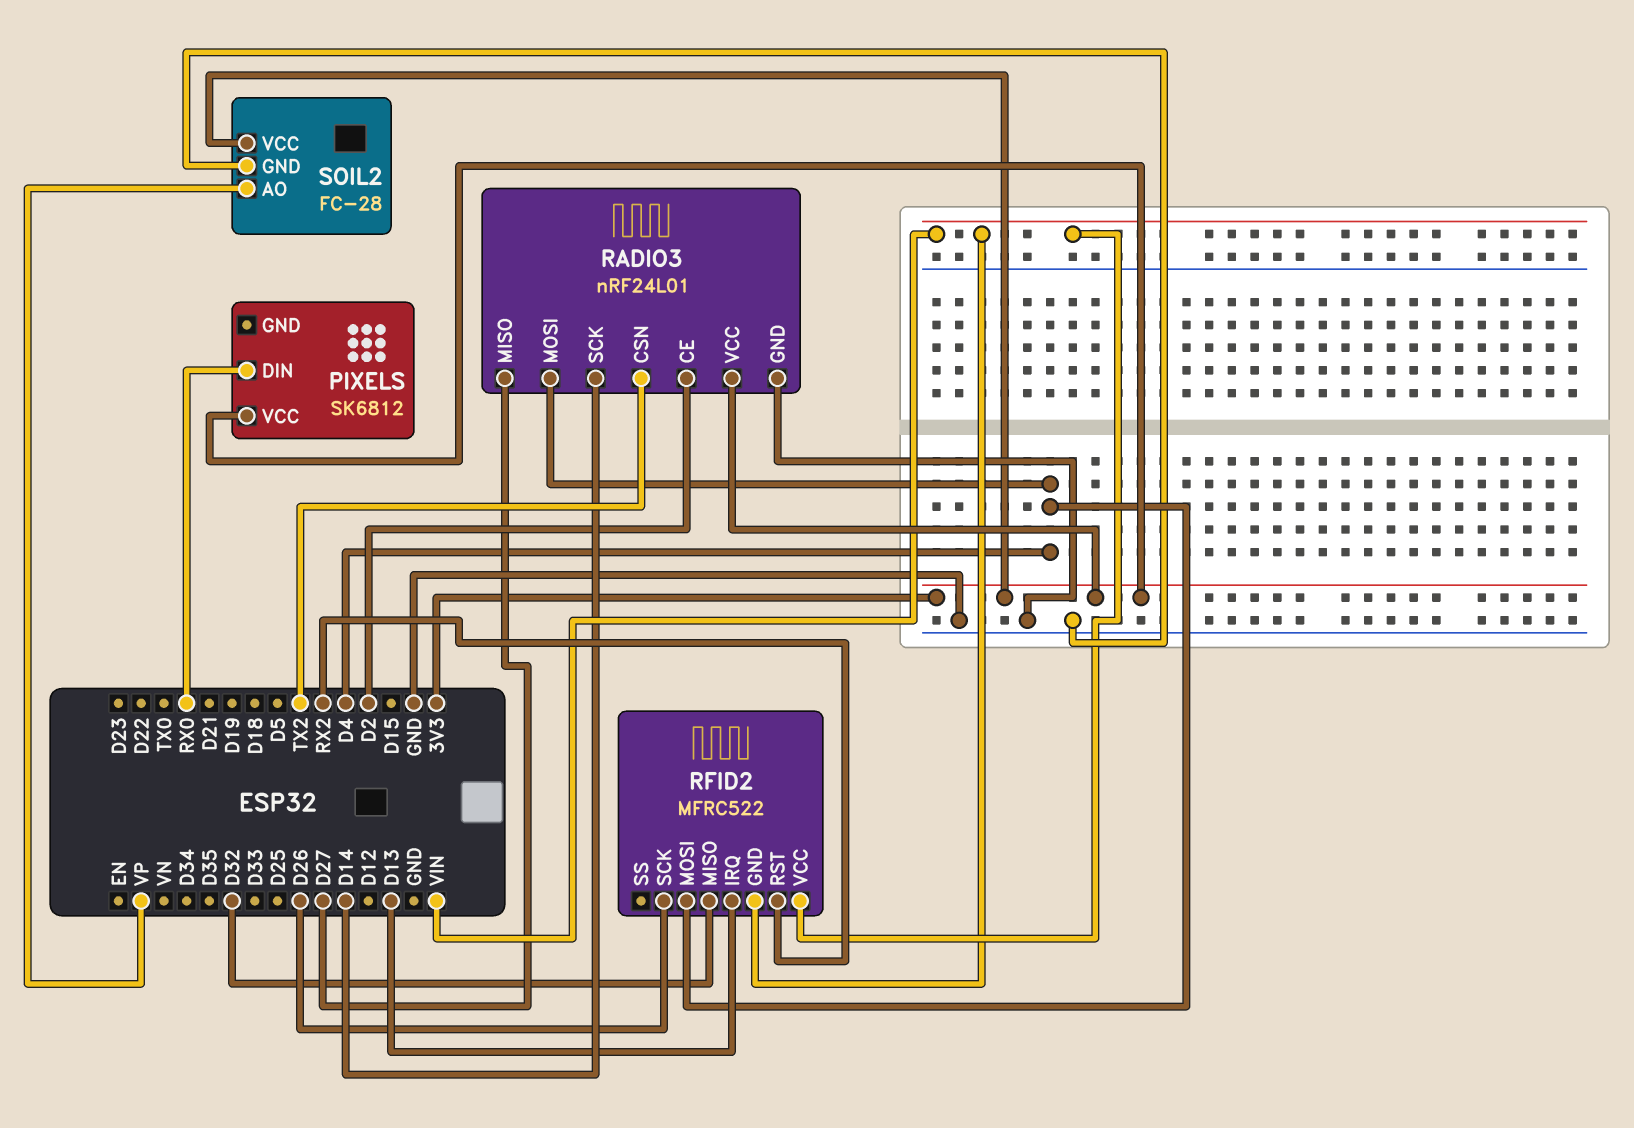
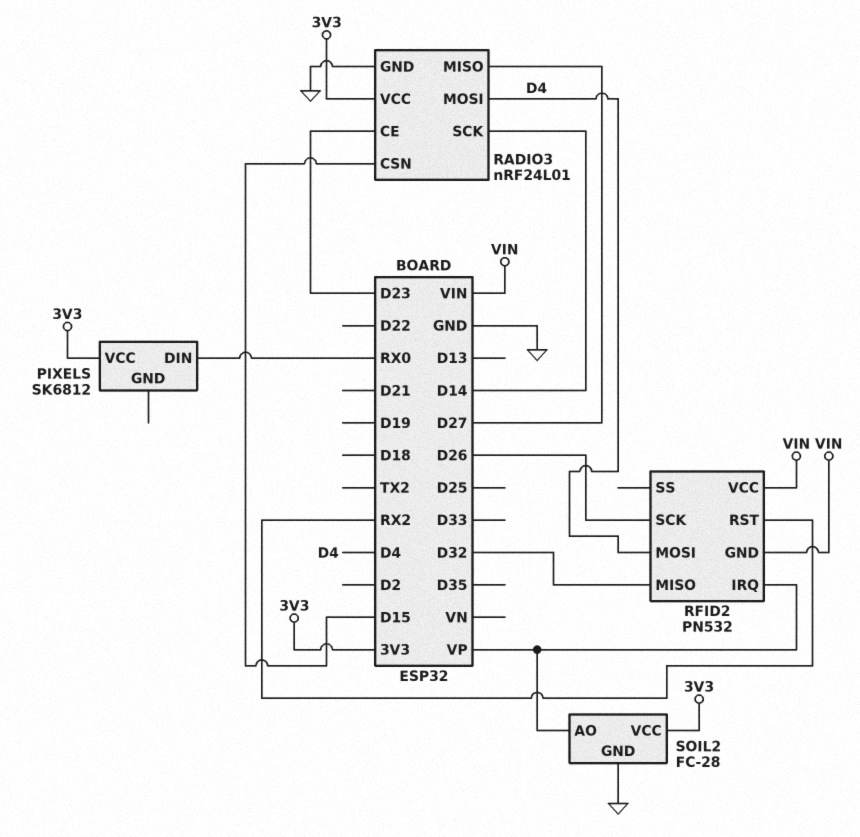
RADIO3 pin CE: D2 -> D23
RADIO3 pin CSN: TX2 -> D15
RFID2: MFRC522 -> PN532
RFID2 pin IRQ: D13 -> VP

